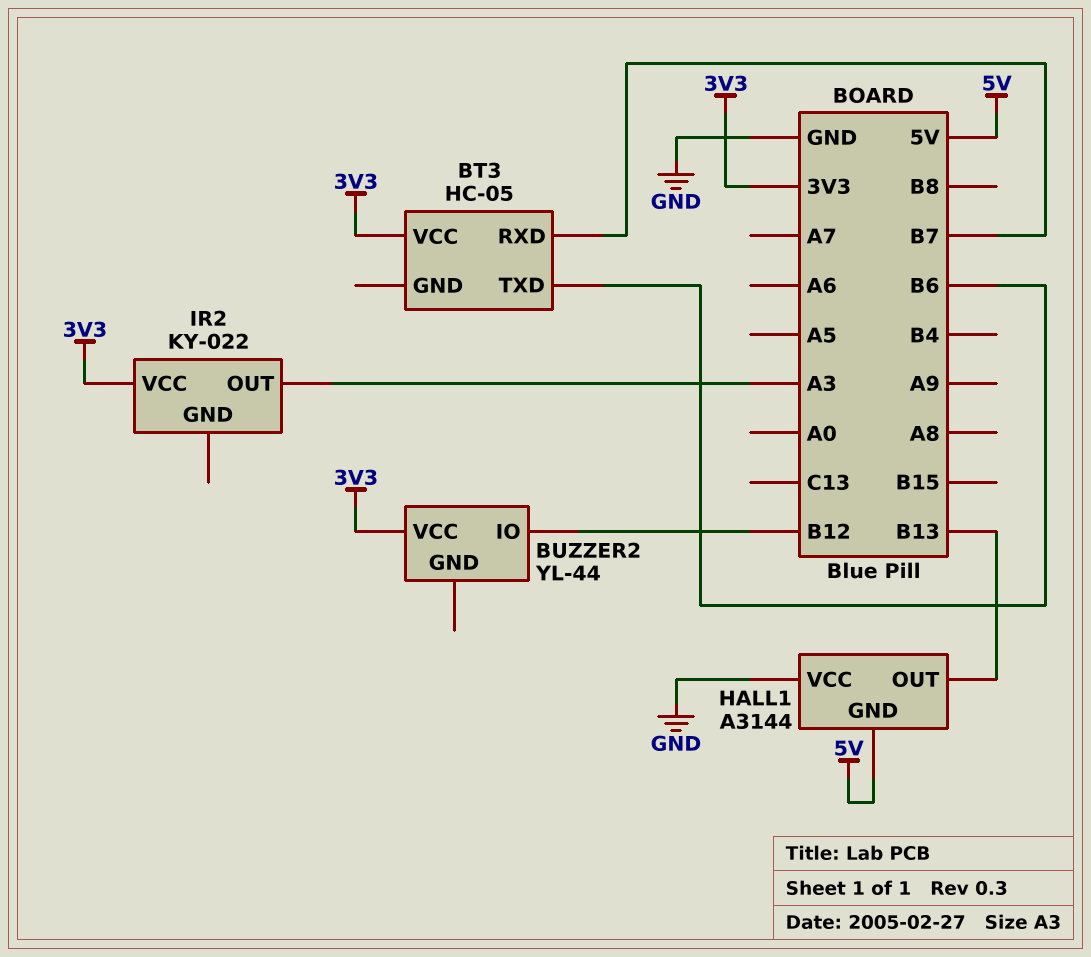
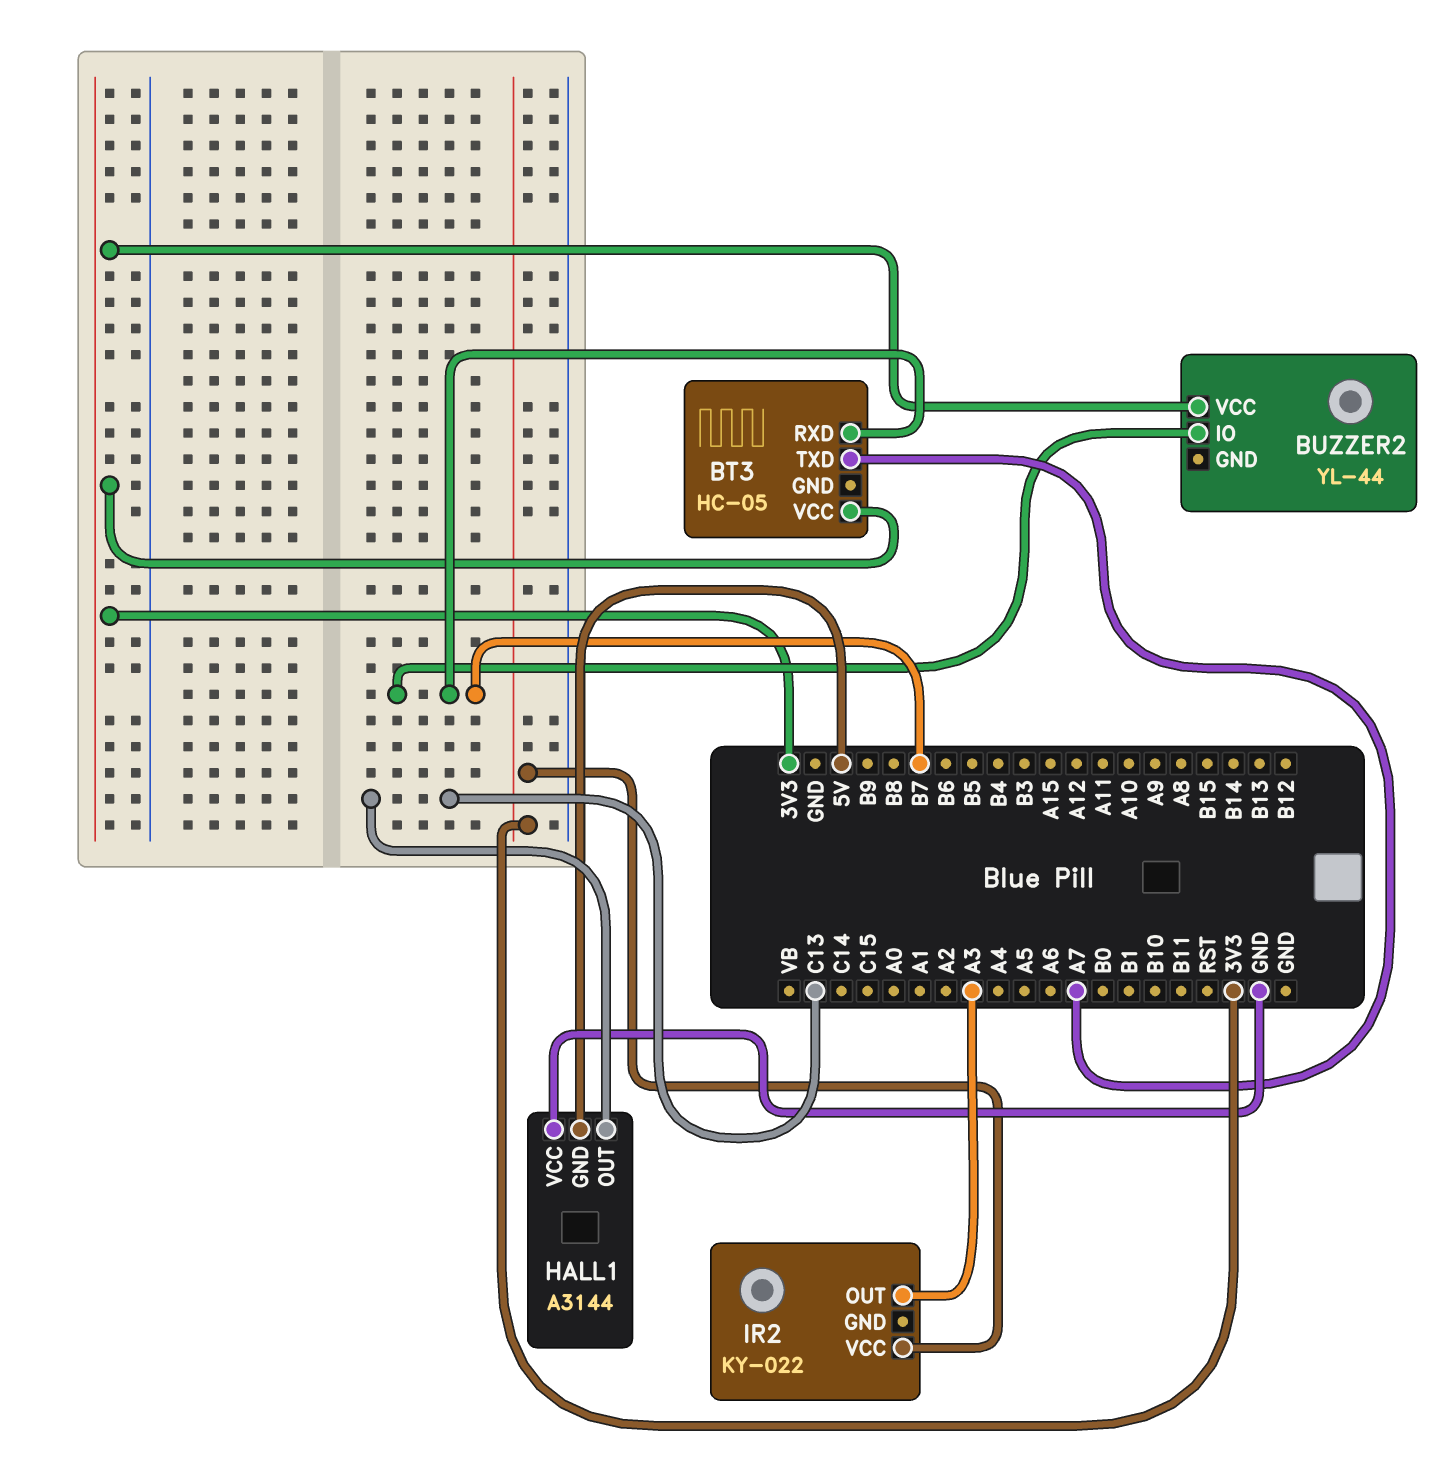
BT3 pin TXD: B6 -> A7
BUZZER2 pin IO: B12 -> B7
HALL1 pin OUT: B13 -> C13

